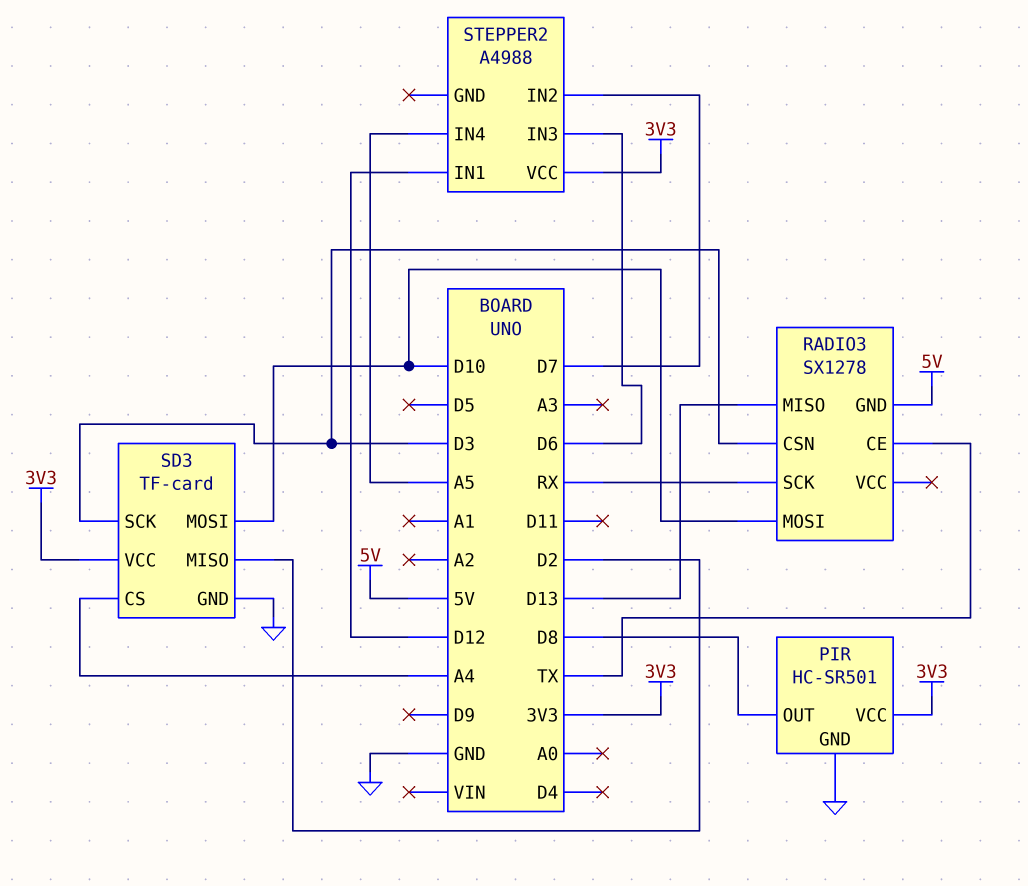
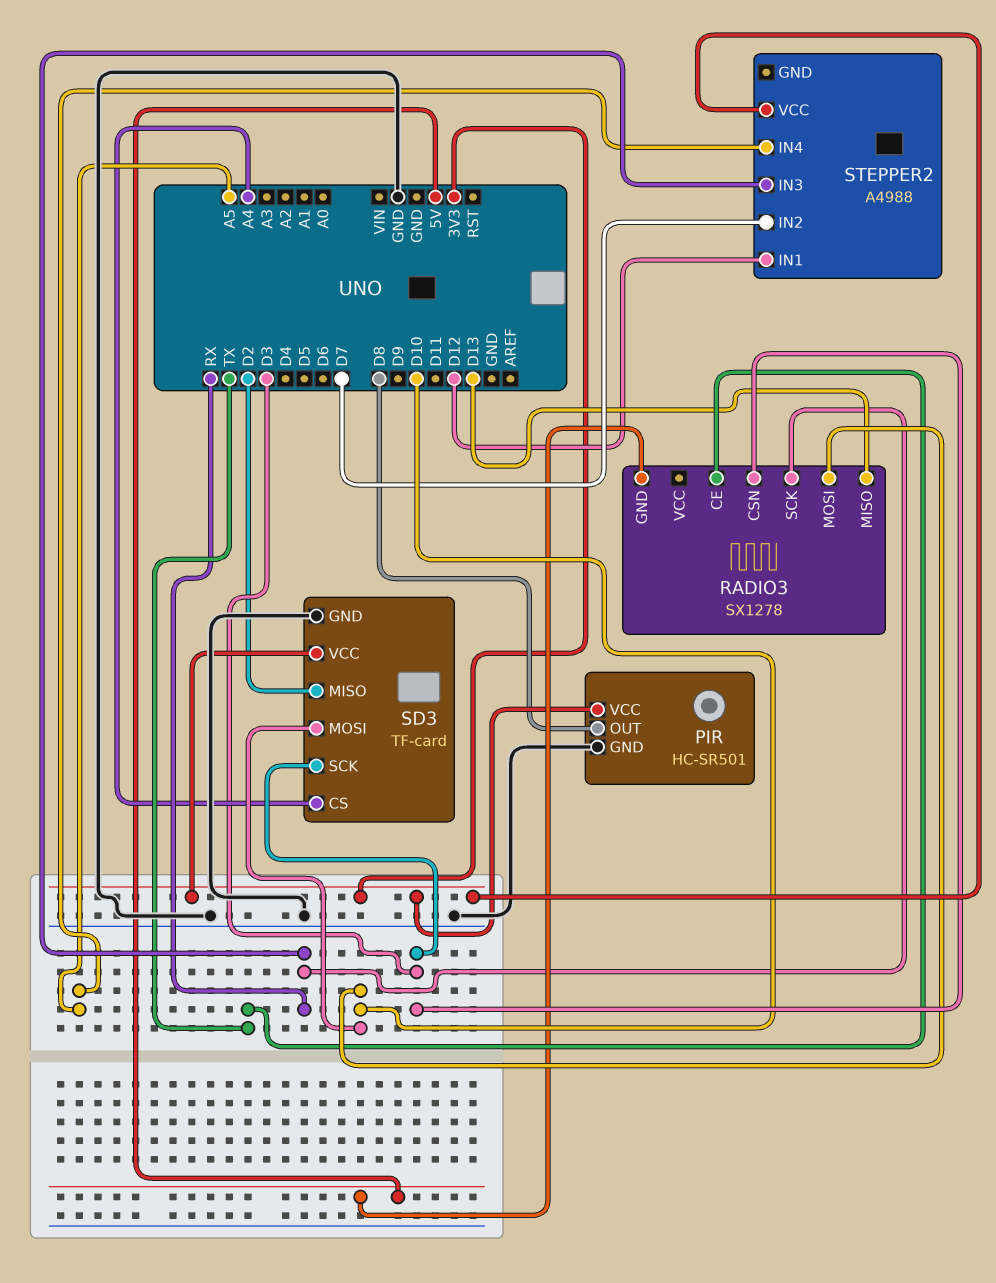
STEPPER2 pin IN3: D6 -> RX

